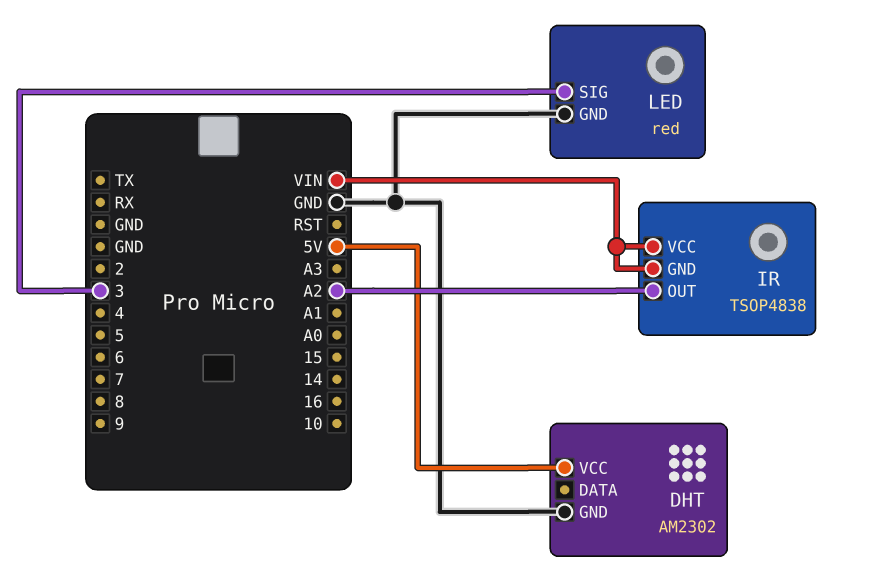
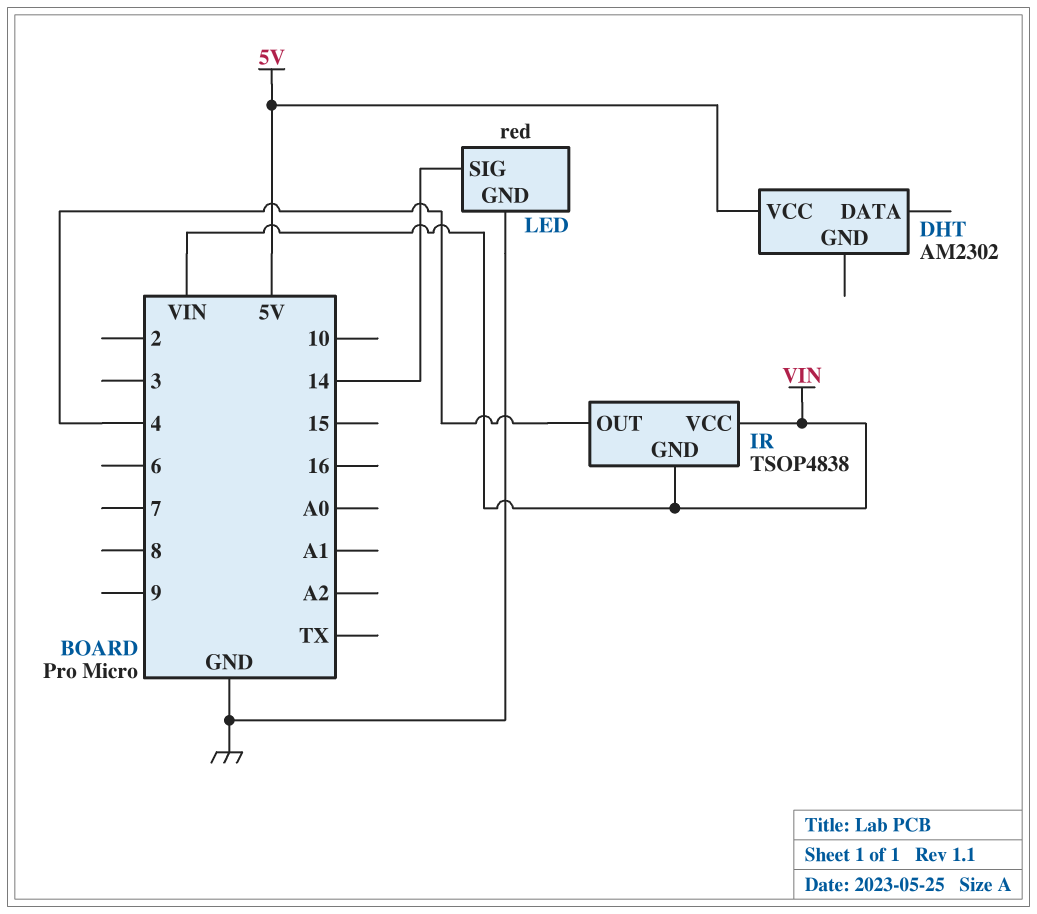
DHT pin GND: GND -> none
IR pin OUT: A2 -> 4
LED pin SIG: 3 -> 14

